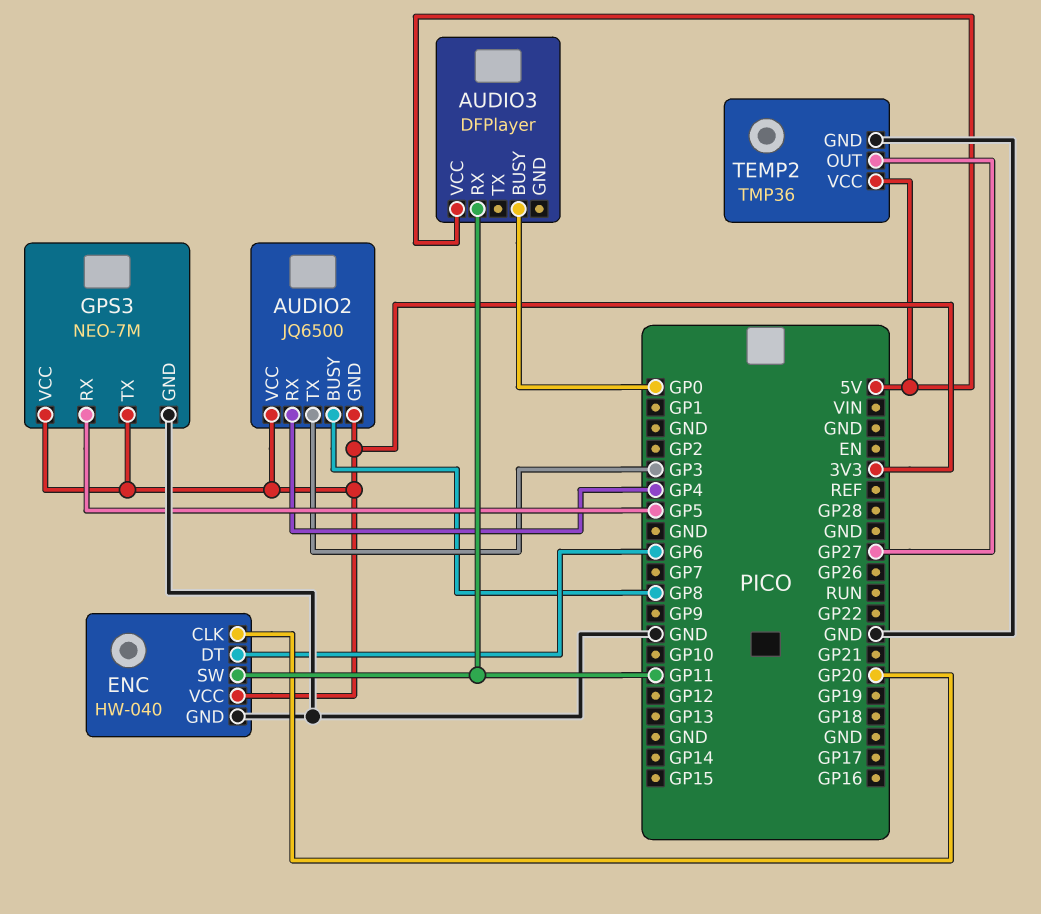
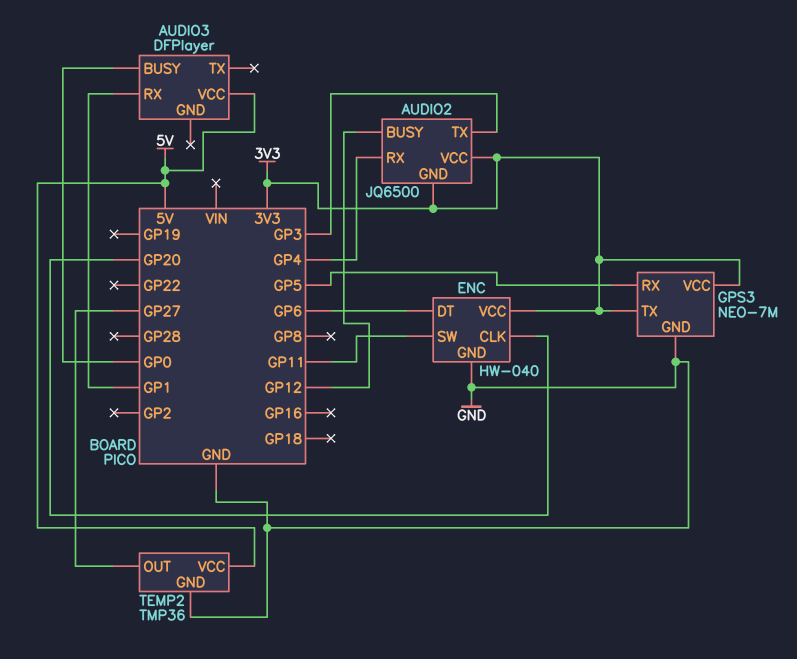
AUDIO2 pin BUSY: GP8 -> GP12
AUDIO3 pin RX: GP11 -> GP1

